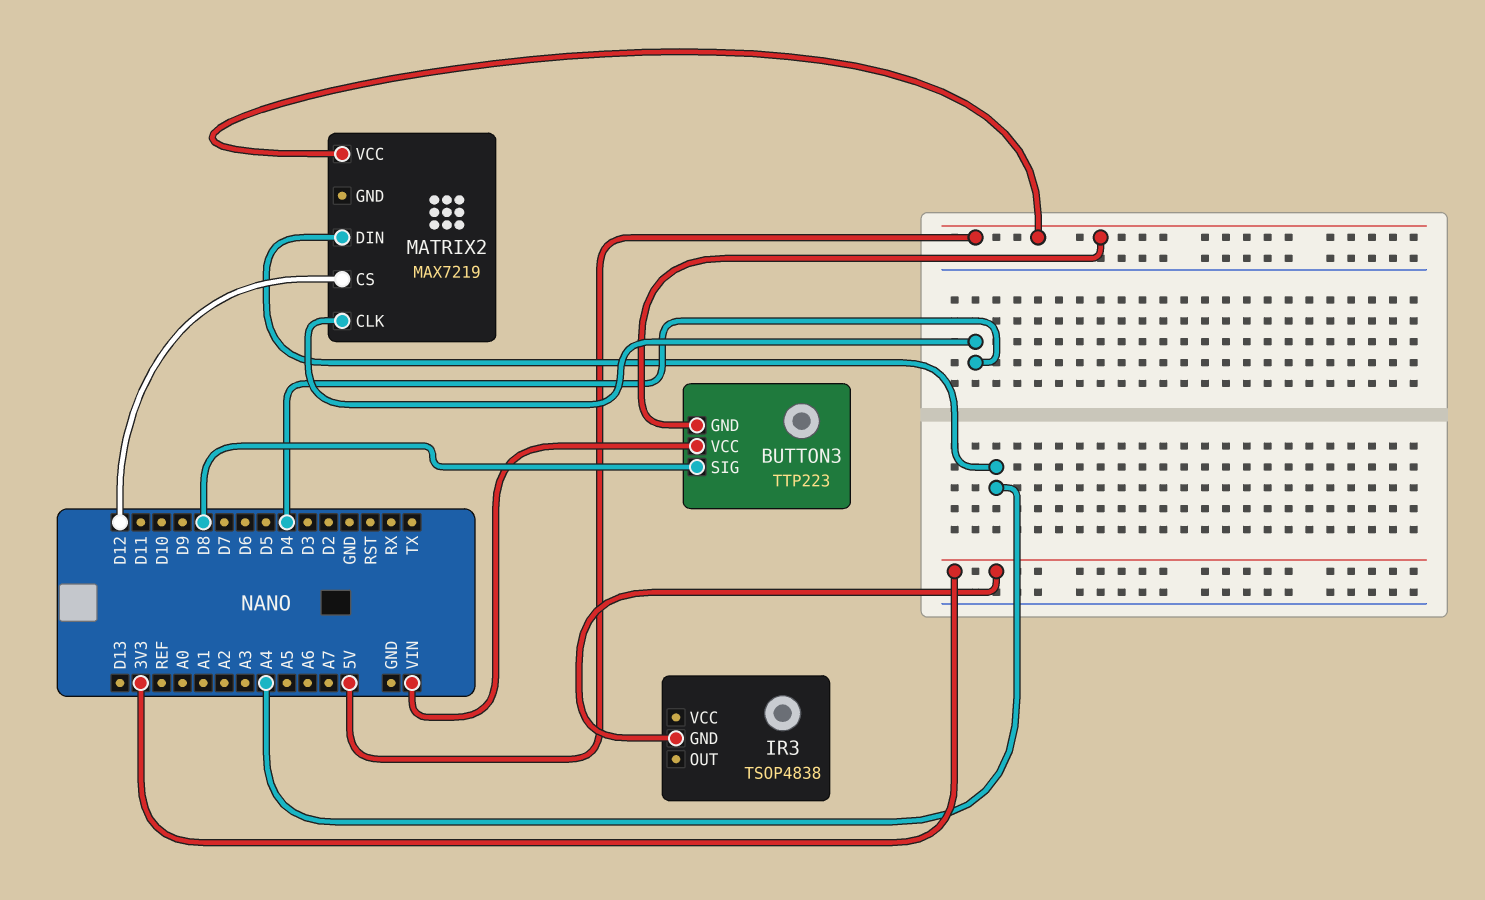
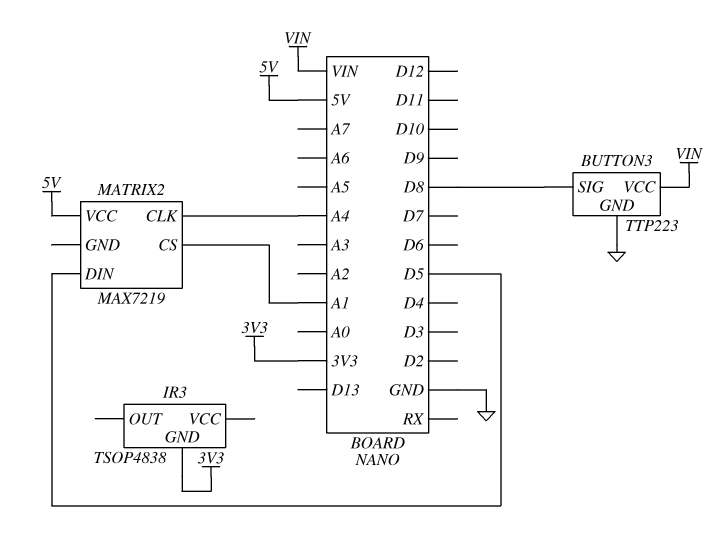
BUTTON3 pin GND: 5V -> GND
MATRIX2 pin CLK: D4 -> A4
MATRIX2 pin CS: D12 -> A1
MATRIX2 pin DIN: A4 -> D5

